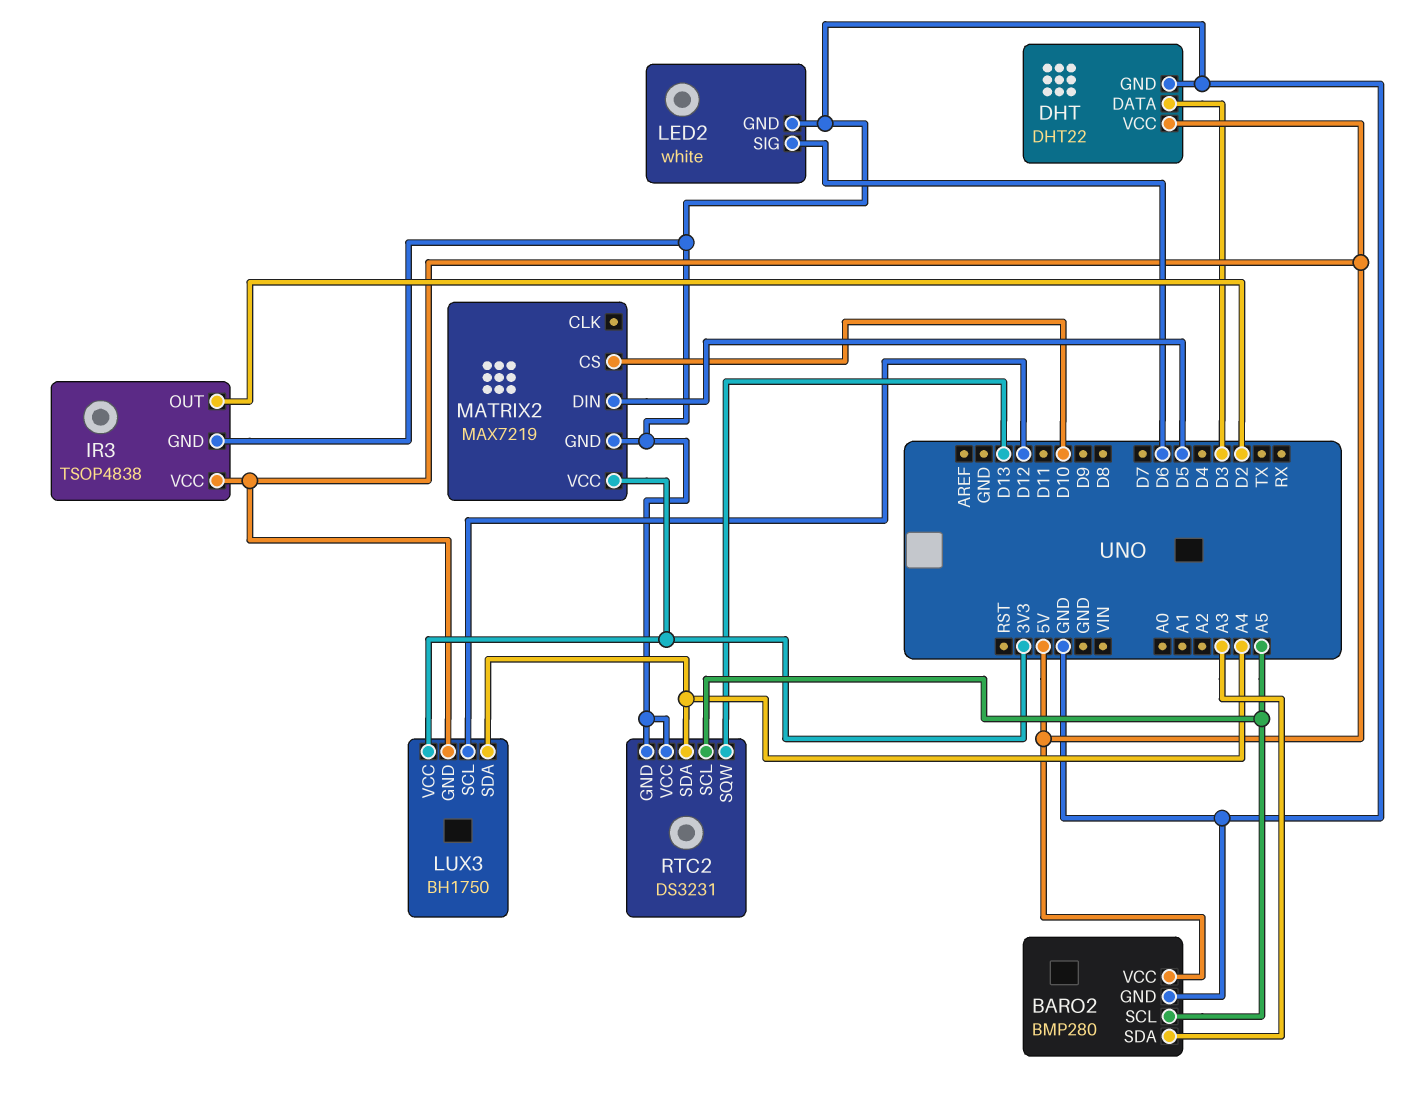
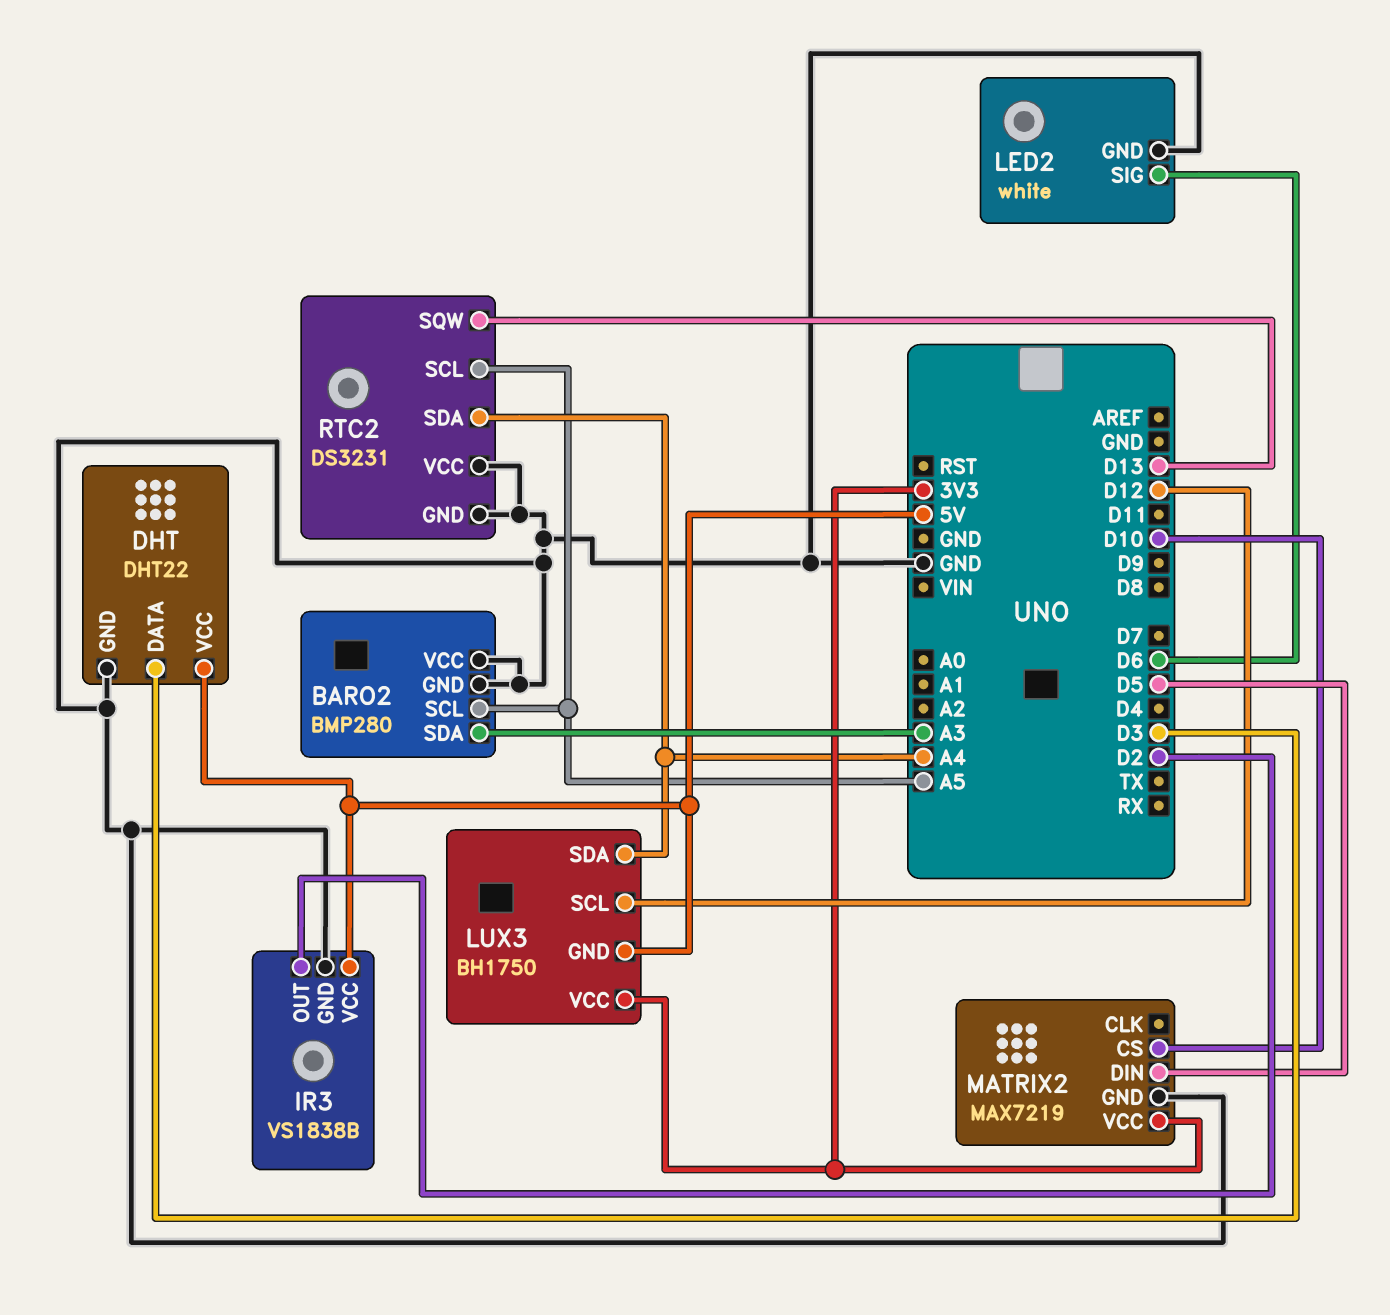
BARO2 pin VCC: 5V -> GND
IR3: TSOP4838 -> VS1838B

